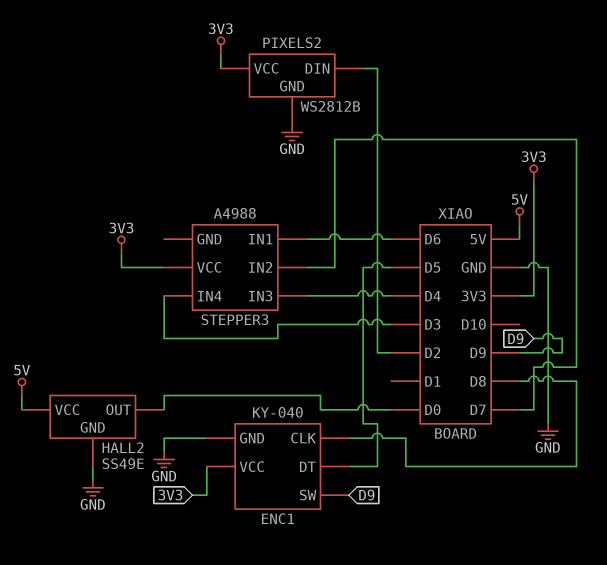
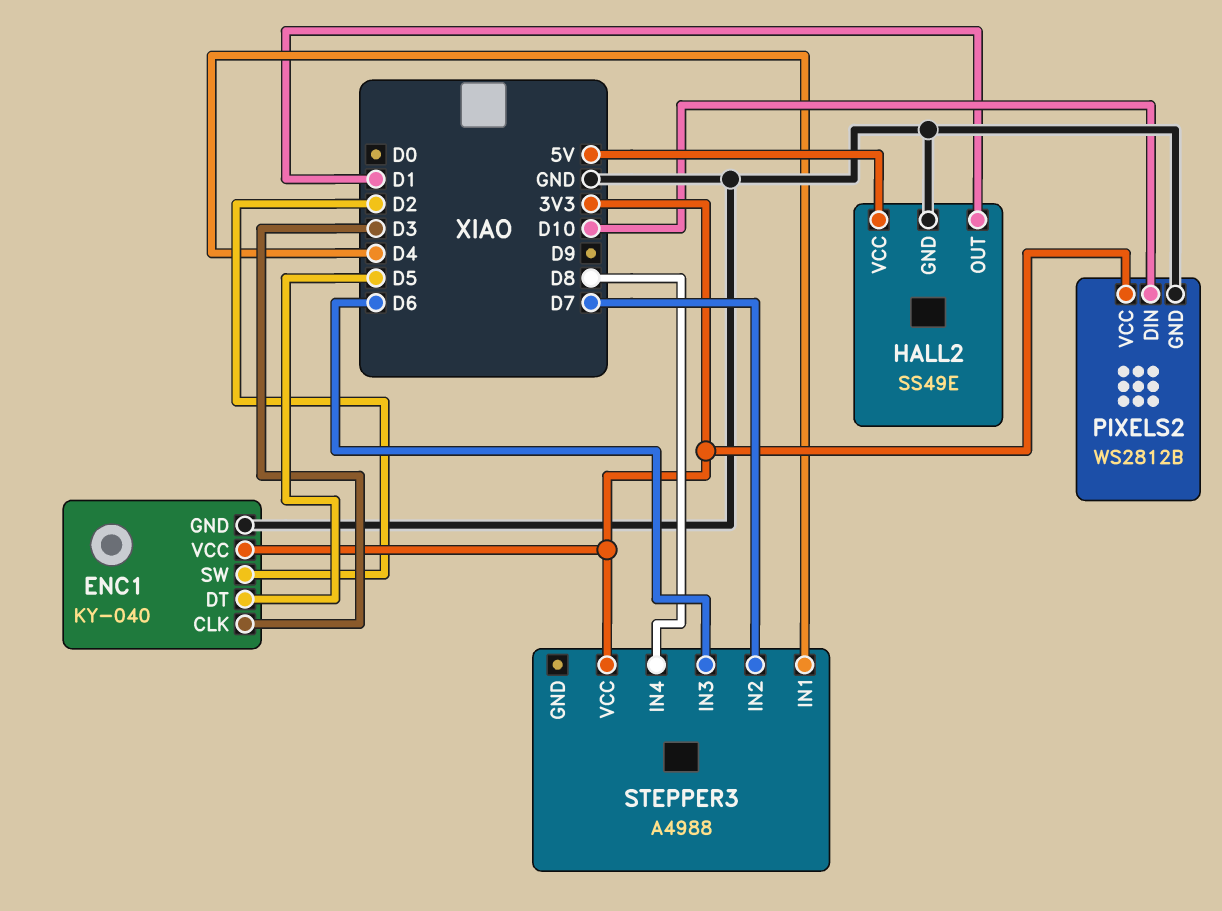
ENC1 pin CLK: D8 -> D3
ENC1 pin SW: D9 -> D2
HALL2 pin OUT: D0 -> D1
PIXELS2 pin DIN: D2 -> D10
STEPPER3 pin IN1: D6 -> D4
STEPPER3 pin IN3: D4 -> D6
STEPPER3 pin IN4: D3 -> D8

